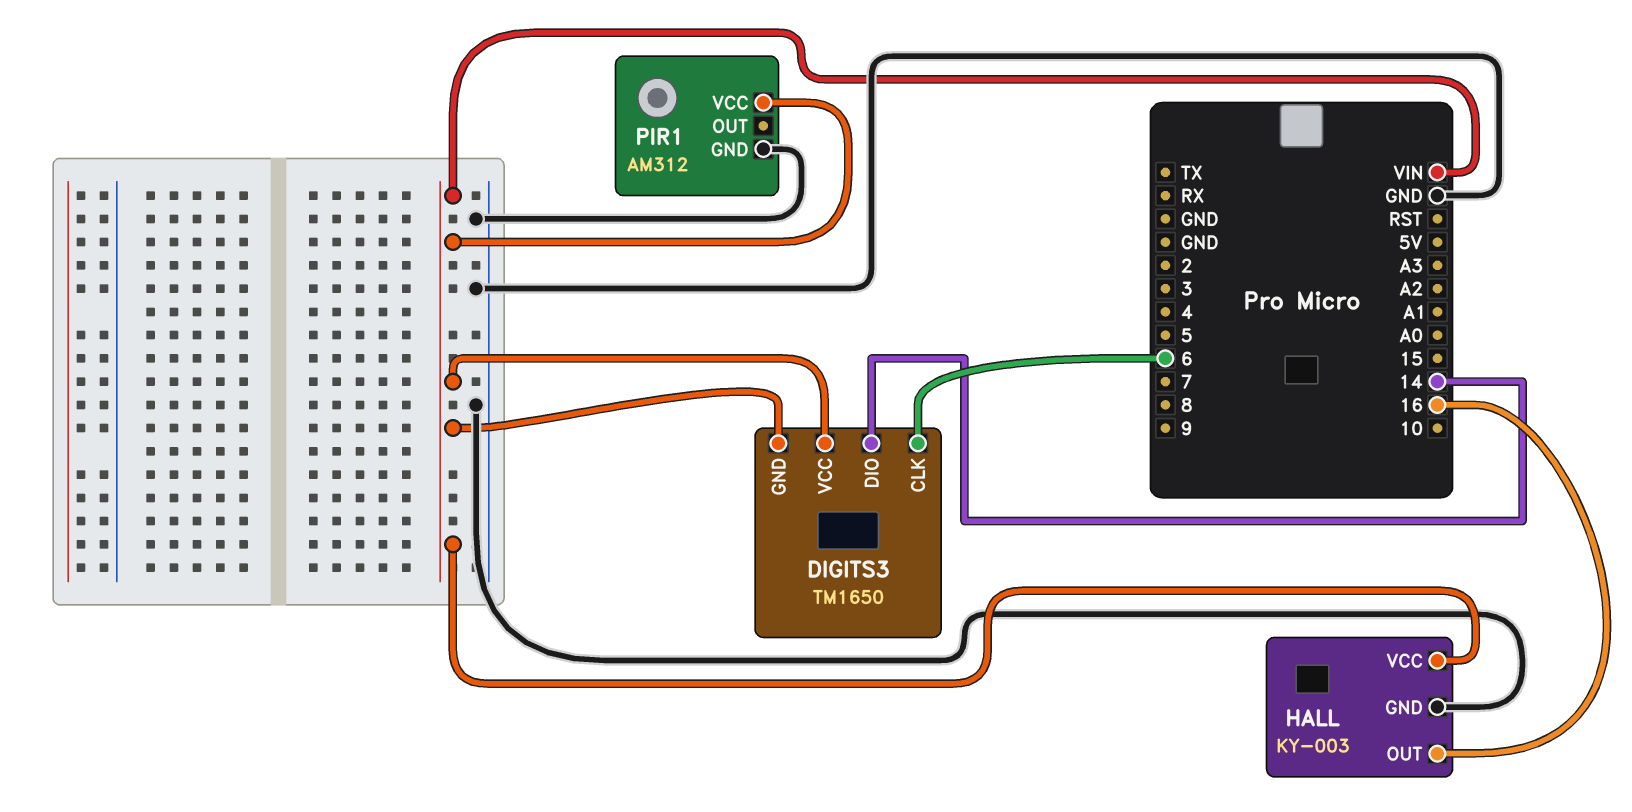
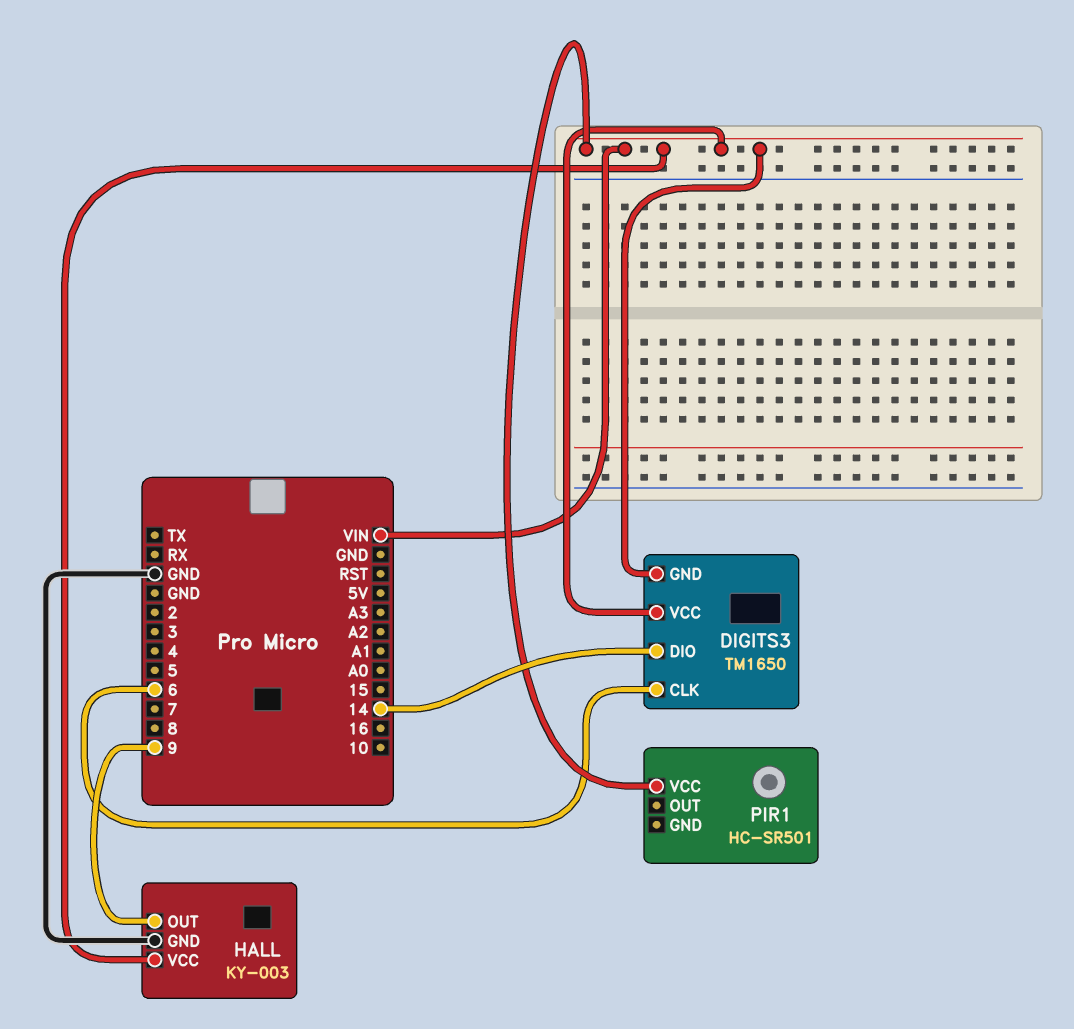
HALL pin OUT: 16 -> 9
PIR1: AM312 -> HC-SR501
PIR1 pin GND: GND -> none

